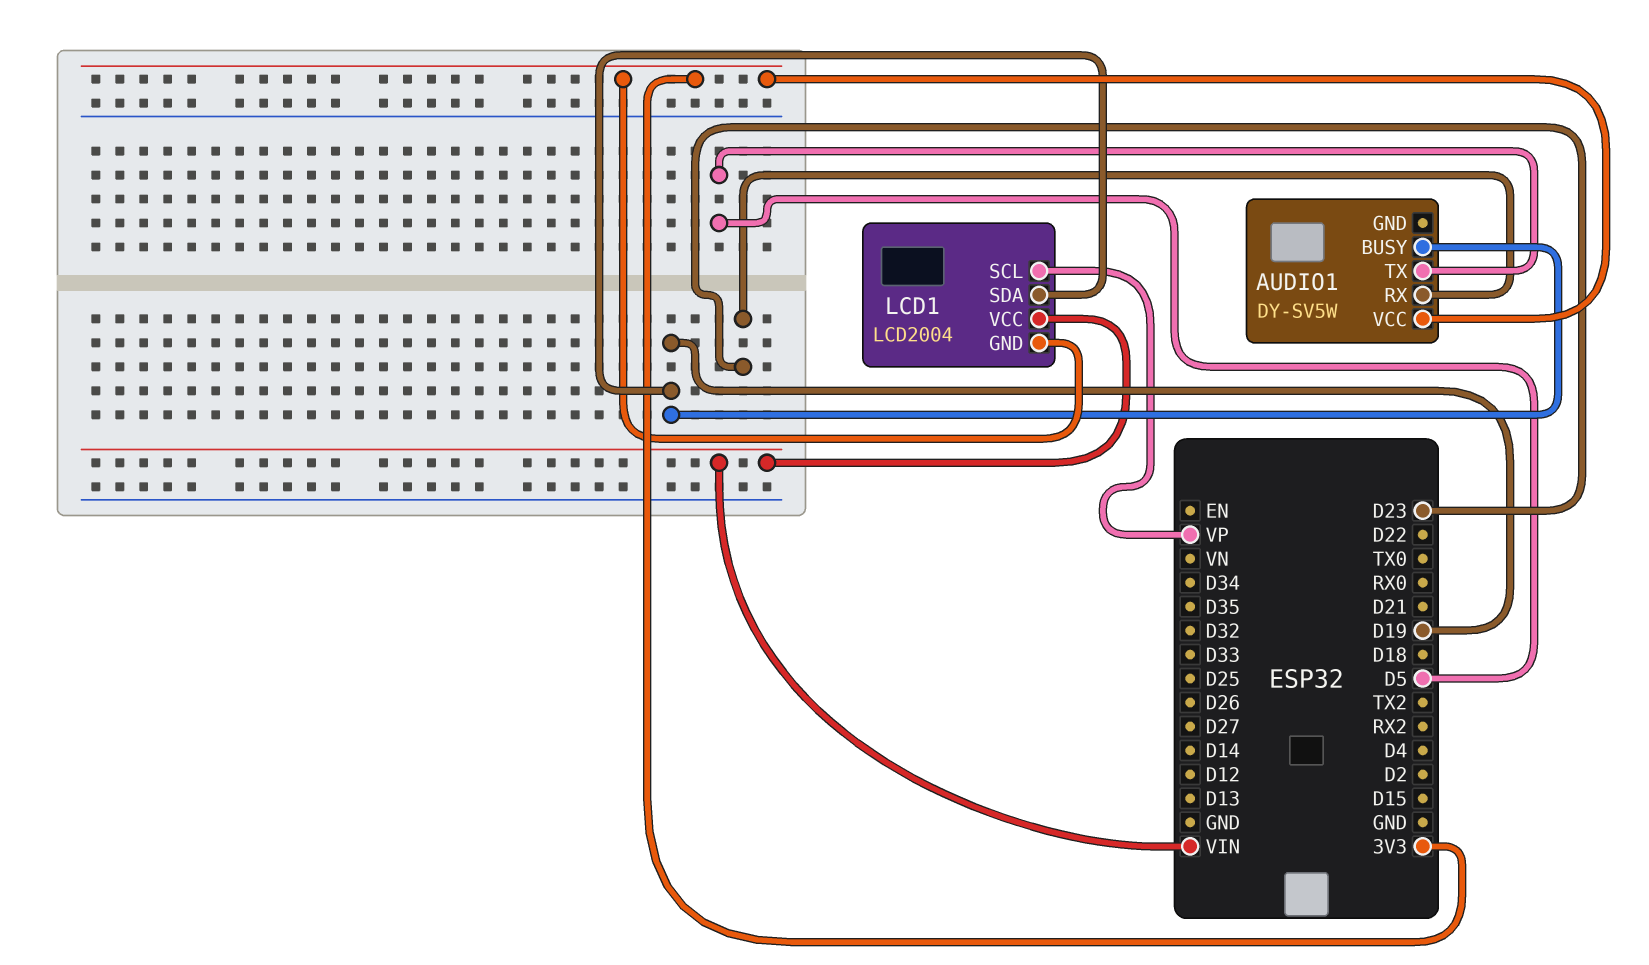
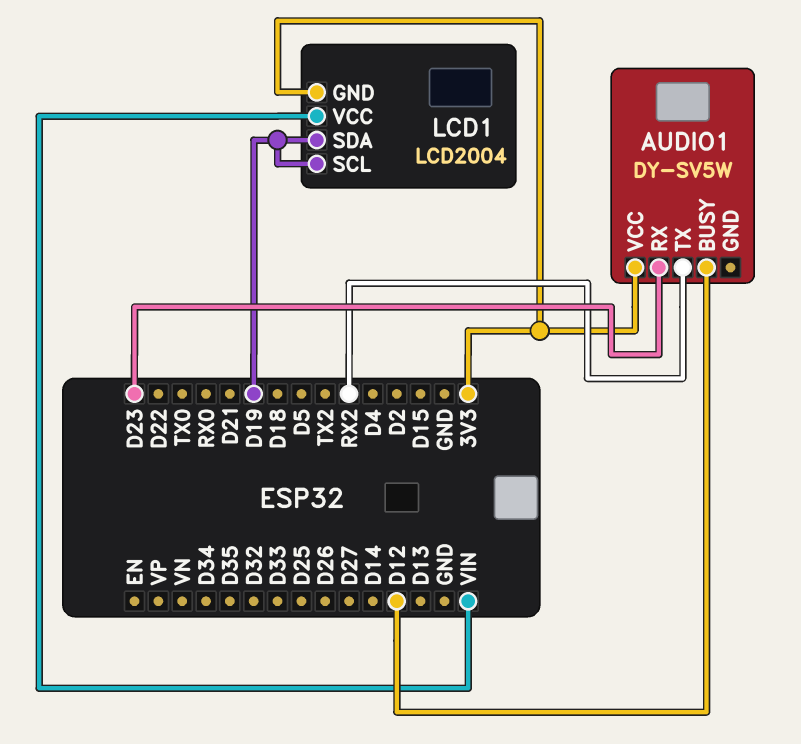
AUDIO1 pin BUSY: D19 -> D12
AUDIO1 pin TX: D5 -> RX2
LCD1 pin SCL: VP -> D19

